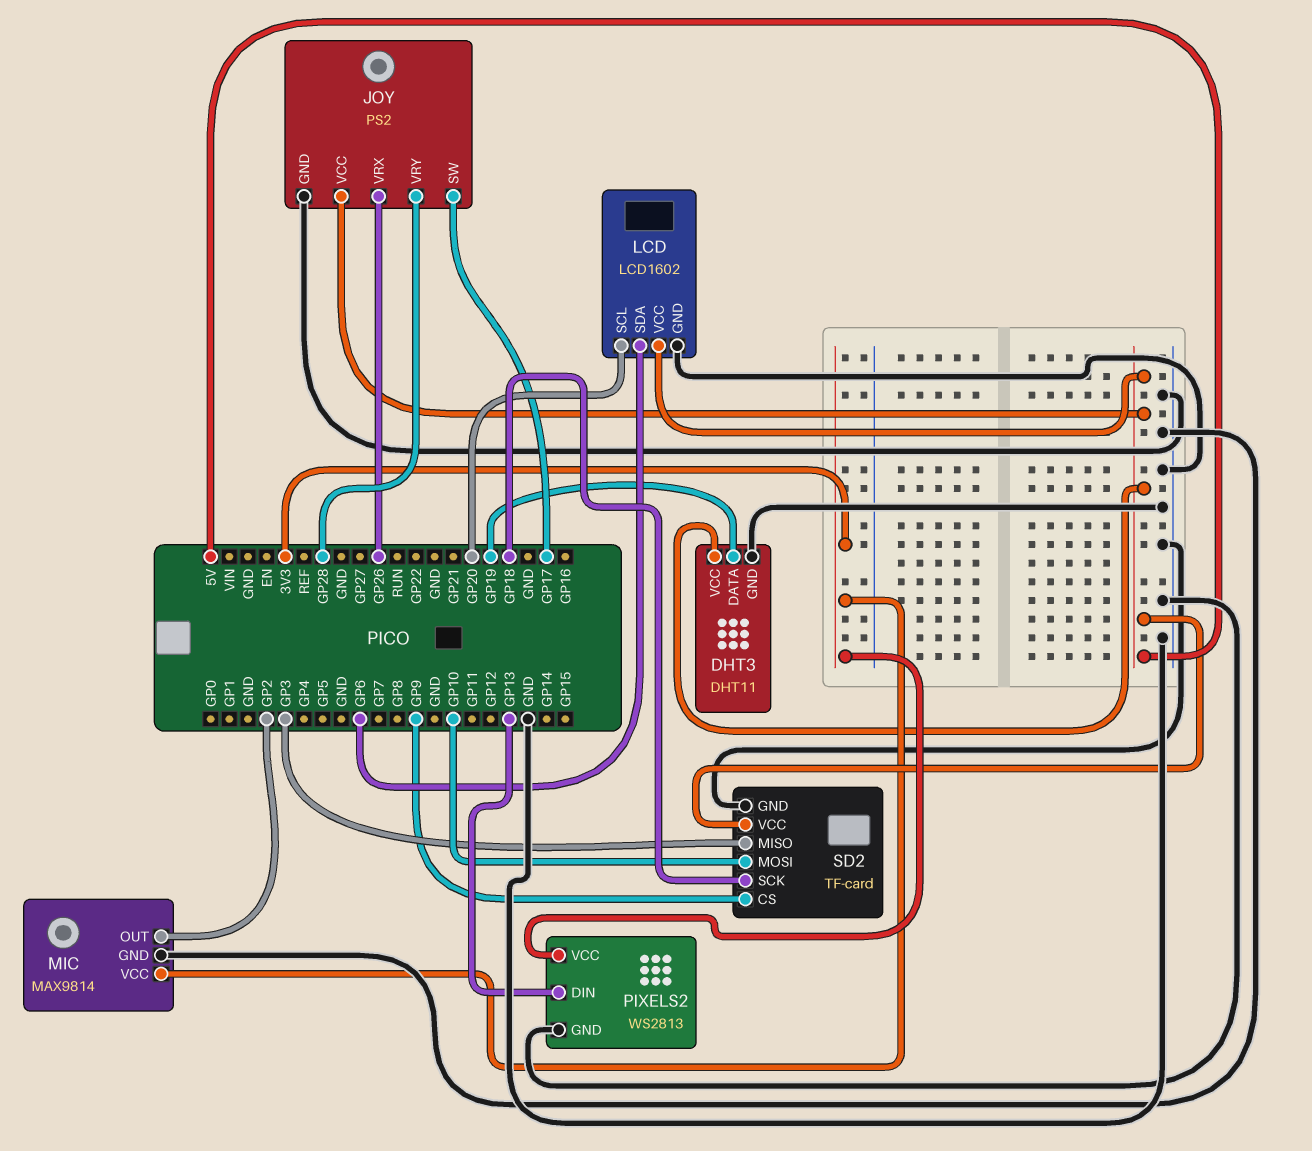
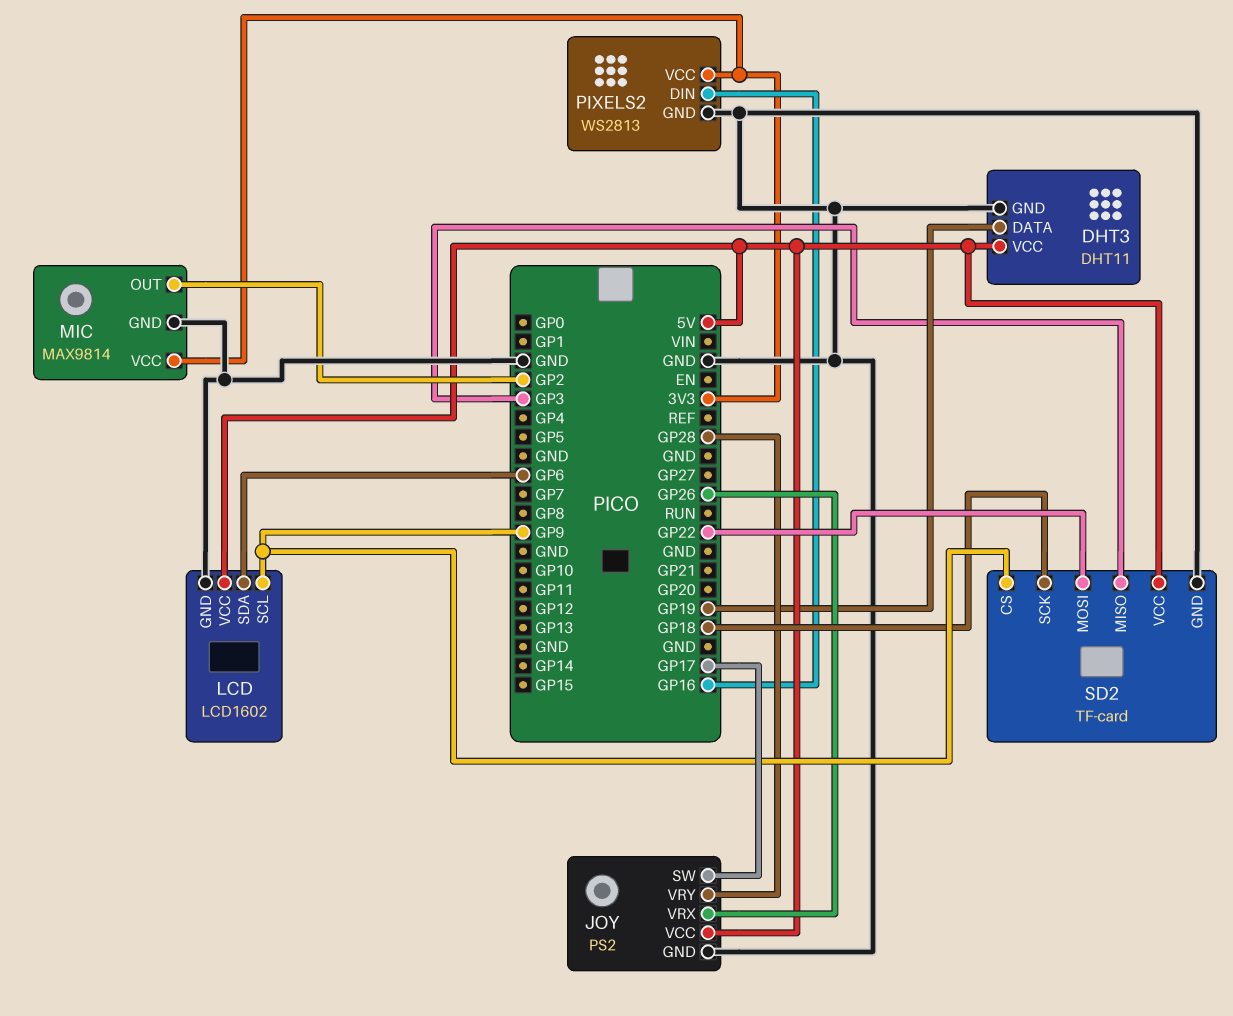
LCD pin SCL: GP20 -> GP9
PIXELS2 pin DIN: GP13 -> GP16
SD2 pin MOSI: GP10 -> GP22

